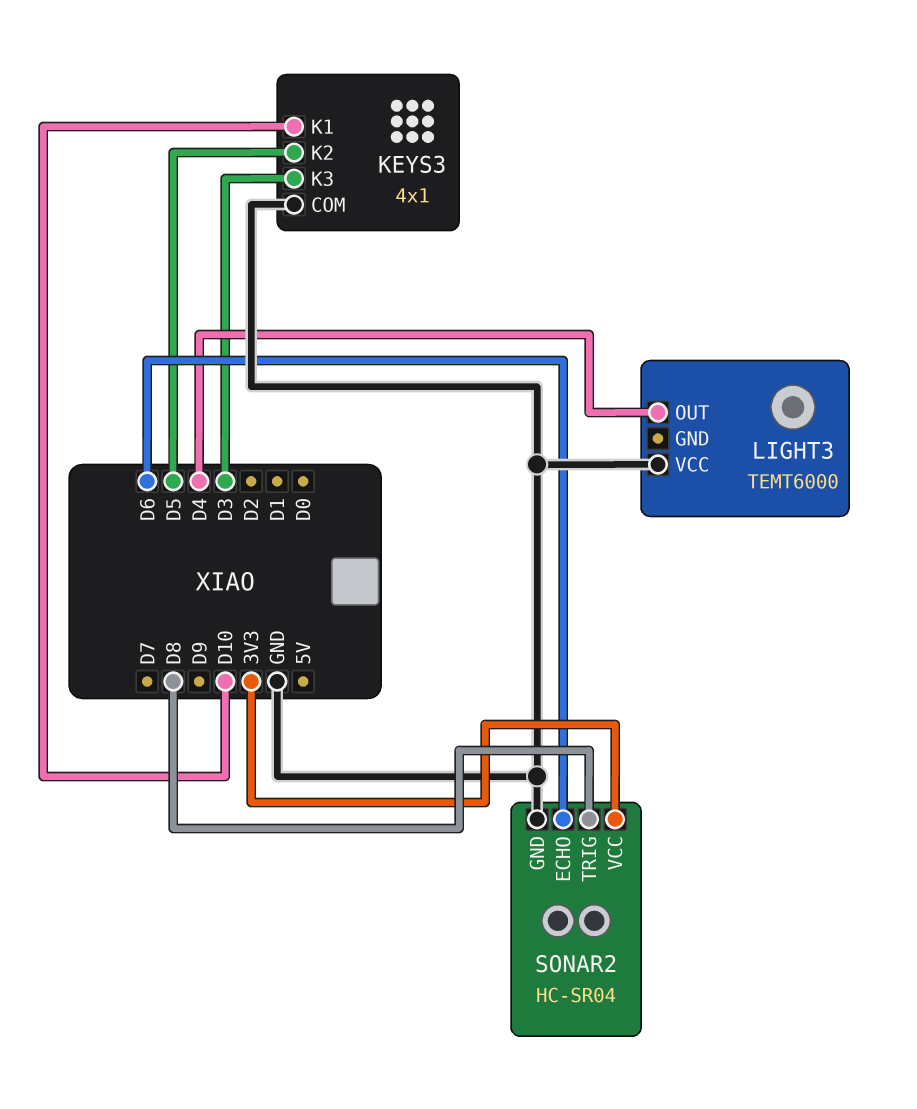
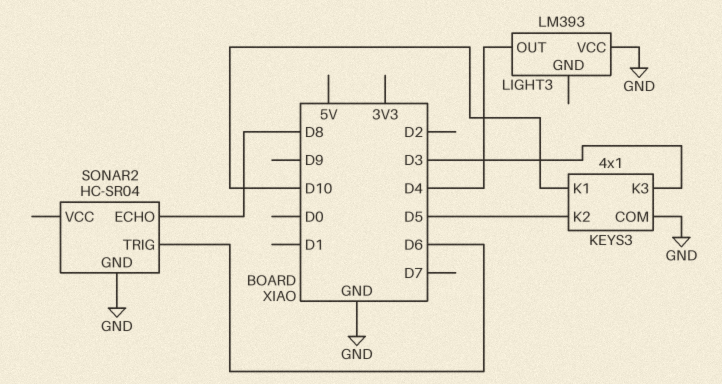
LIGHT3: TEMT6000 -> LM393
SONAR2 pin ECHO: D6 -> D8
SONAR2 pin TRIG: D8 -> D6
SONAR2 pin VCC: 3V3 -> none

